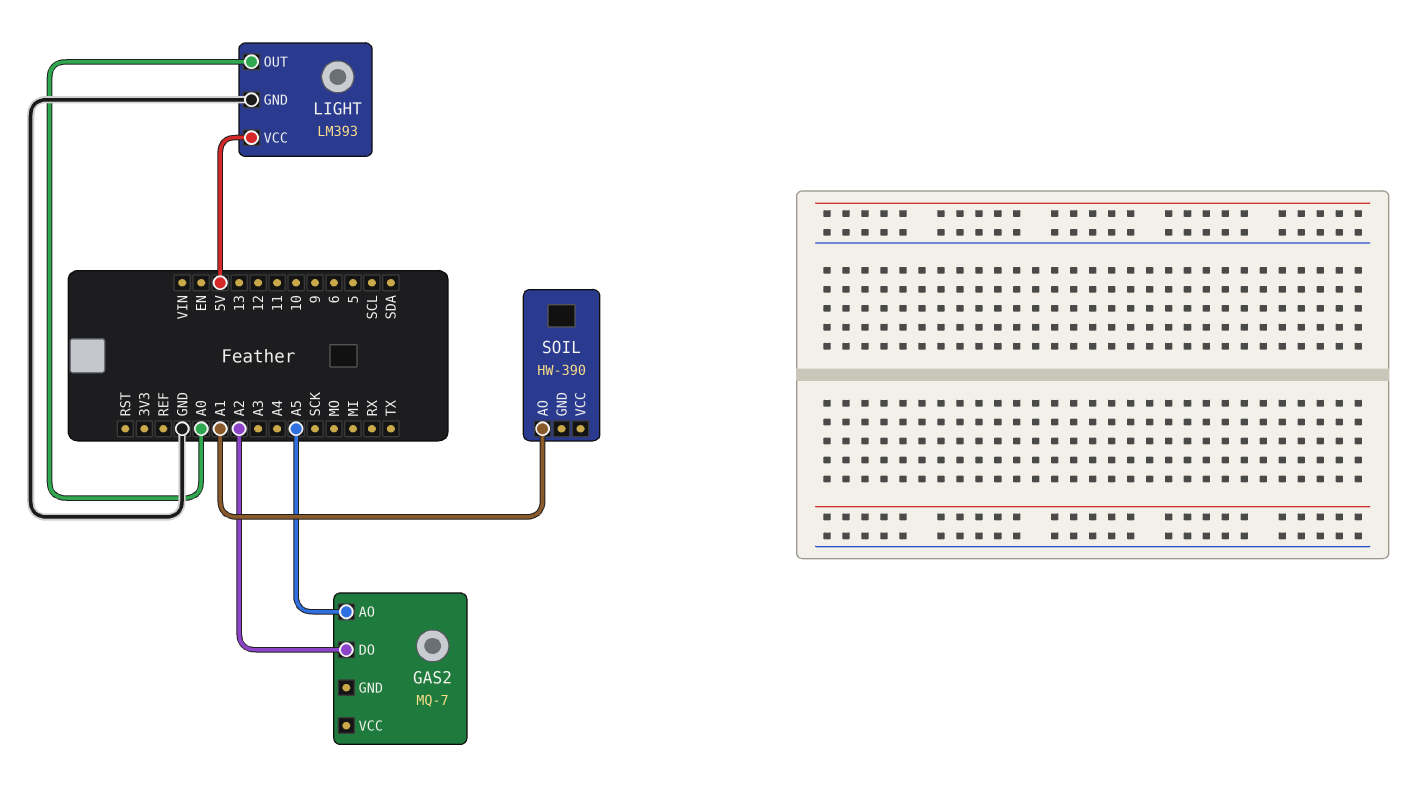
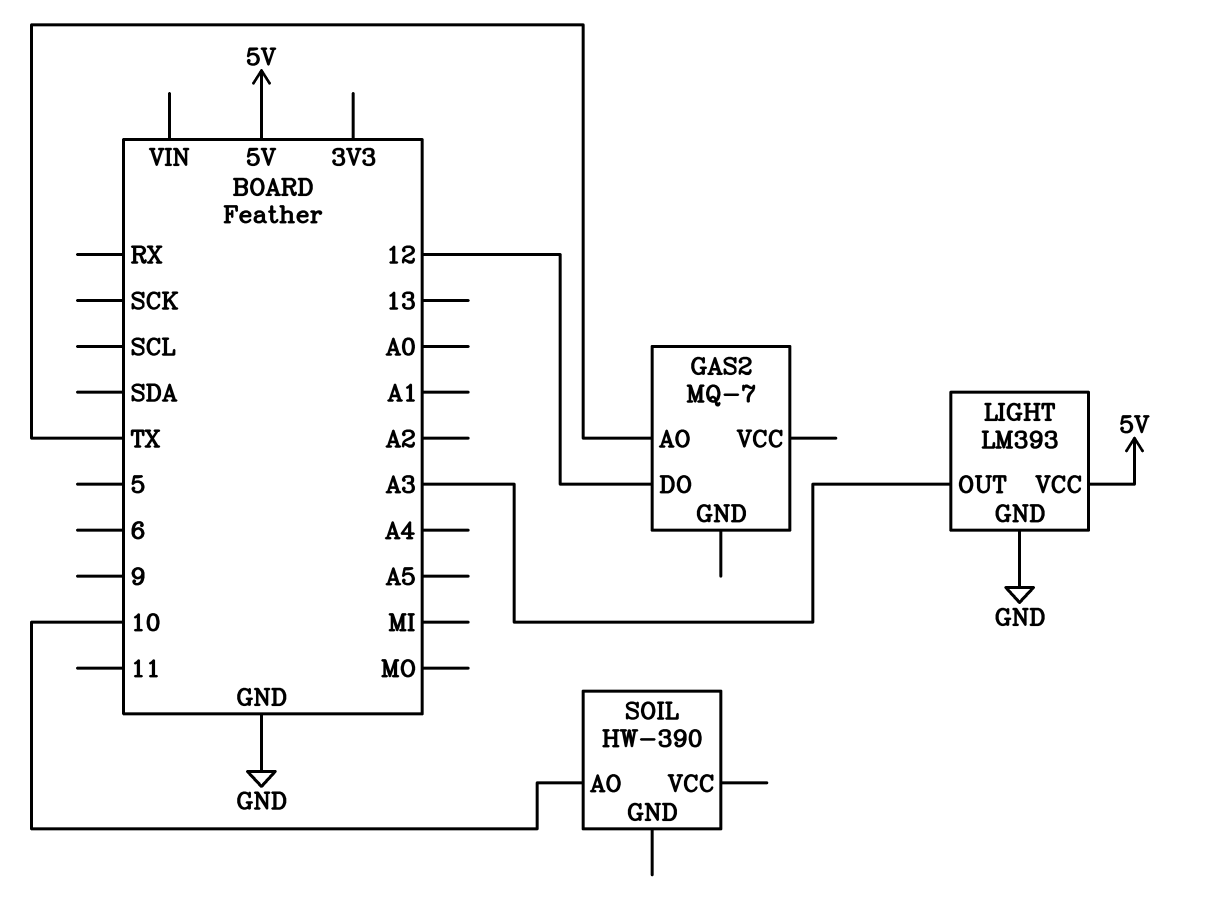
GAS2 pin AO: A5 -> TX
GAS2 pin DO: A2 -> 12
LIGHT pin OUT: A0 -> A3
SOIL pin AO: A1 -> 10

